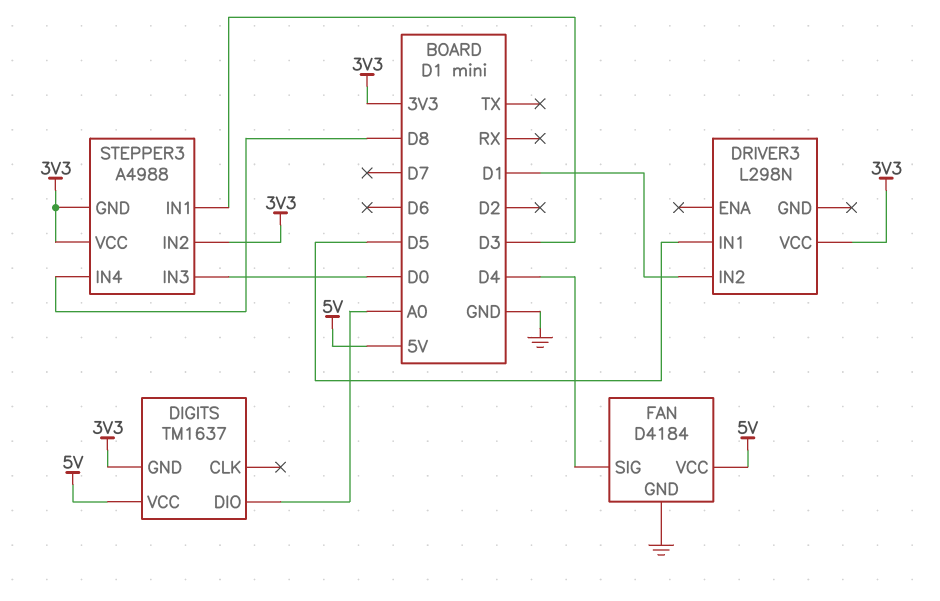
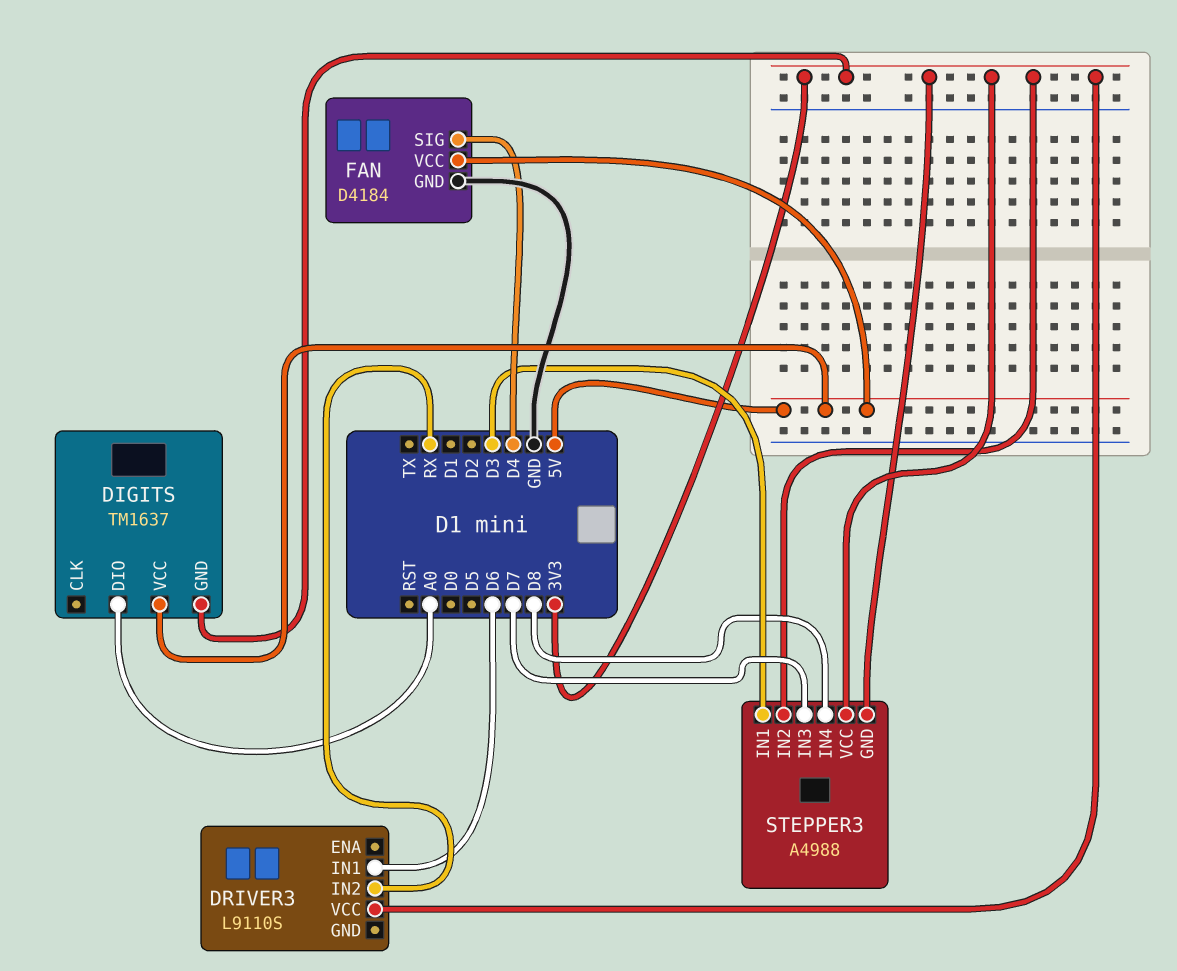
DRIVER3: L298N -> L9110S
DRIVER3 pin IN1: D5 -> D6
DRIVER3 pin IN2: D1 -> RX
STEPPER3 pin IN3: D0 -> D7

